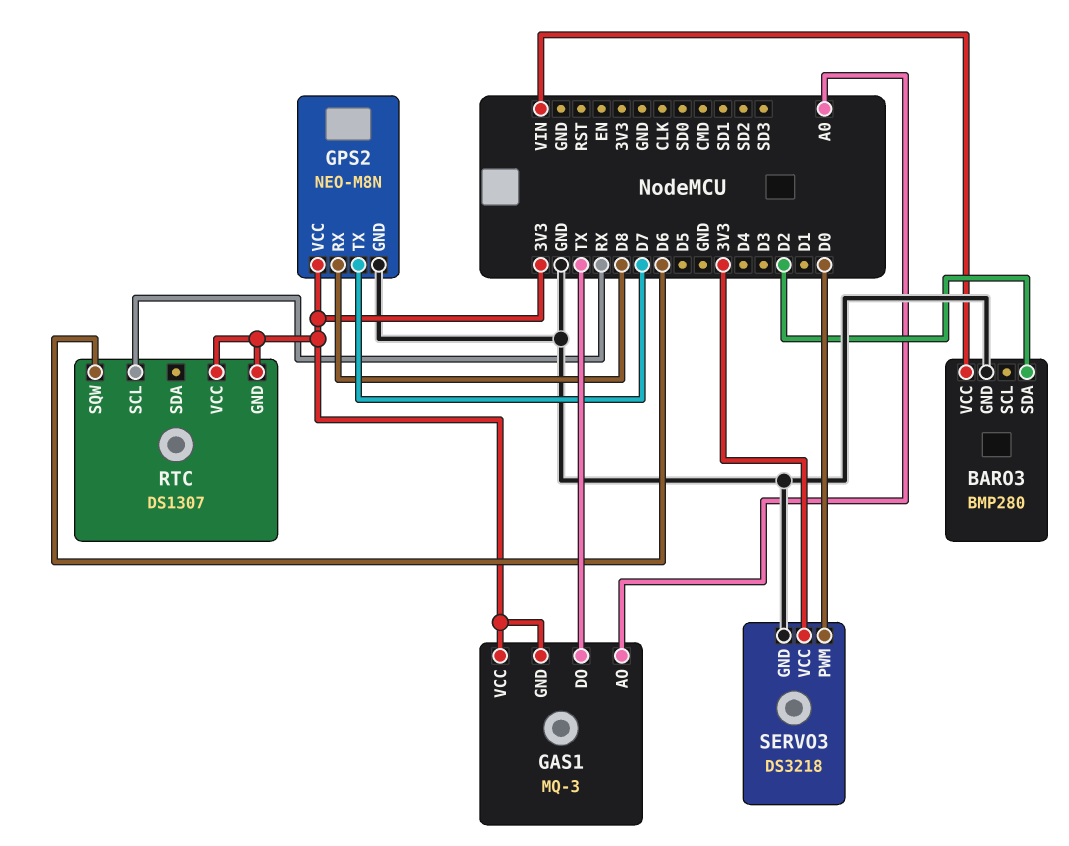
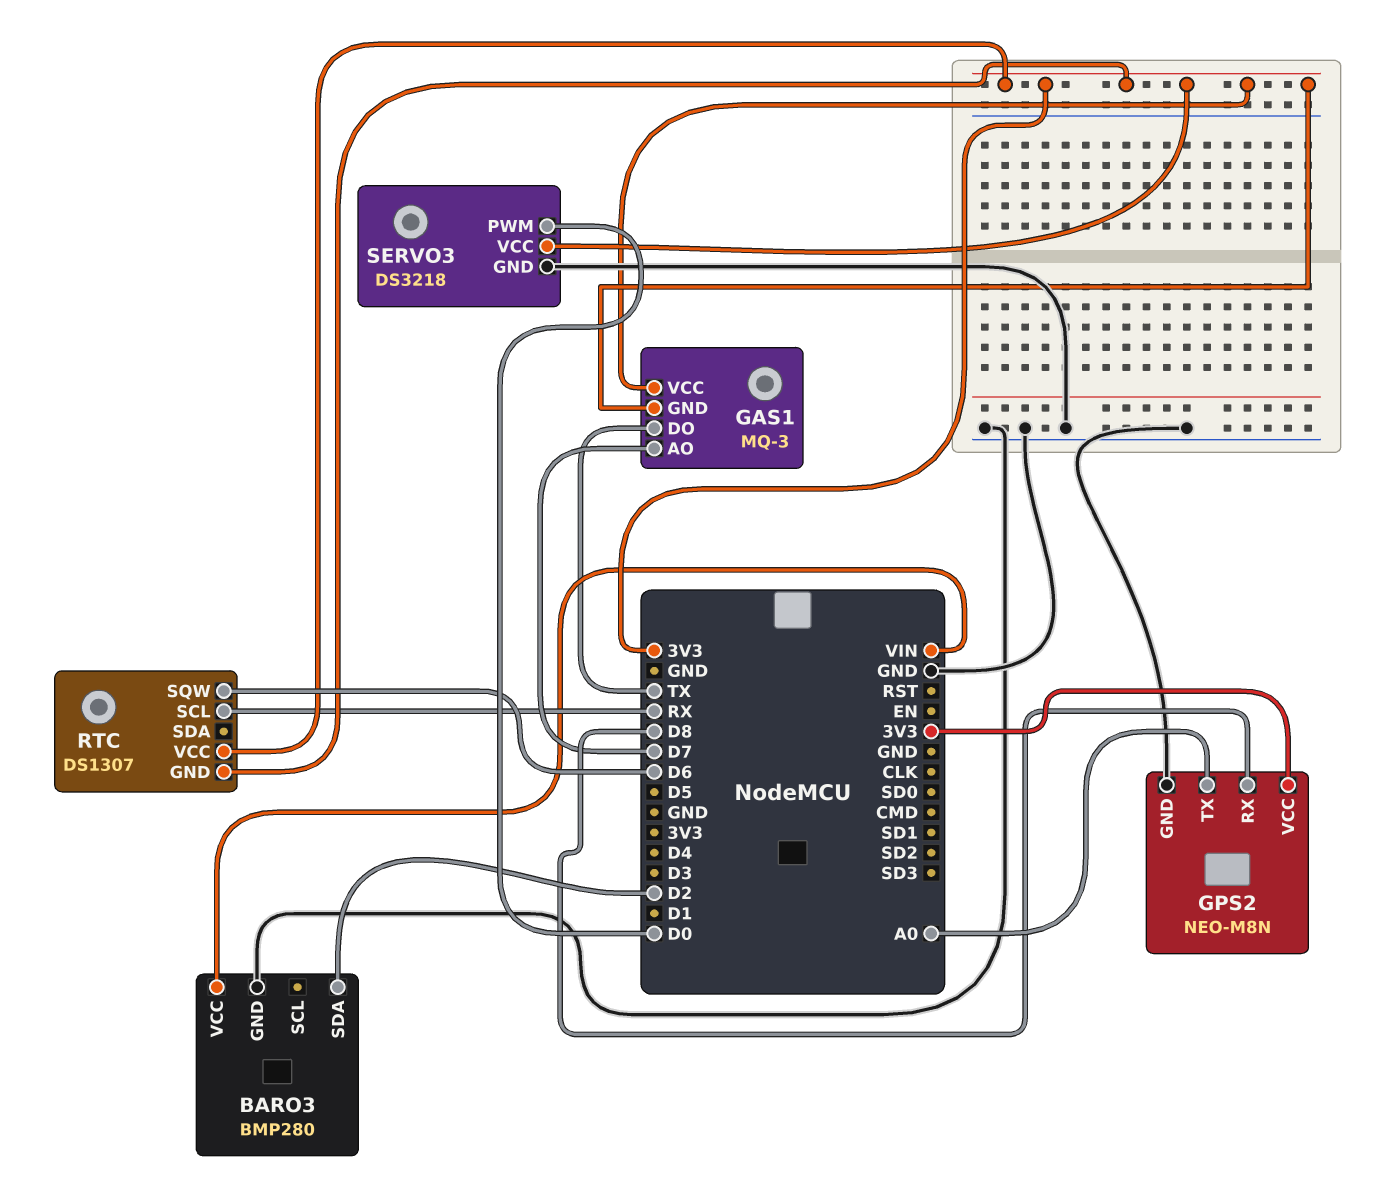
GAS1 pin AO: A0 -> D7
GPS2 pin TX: D7 -> A0

